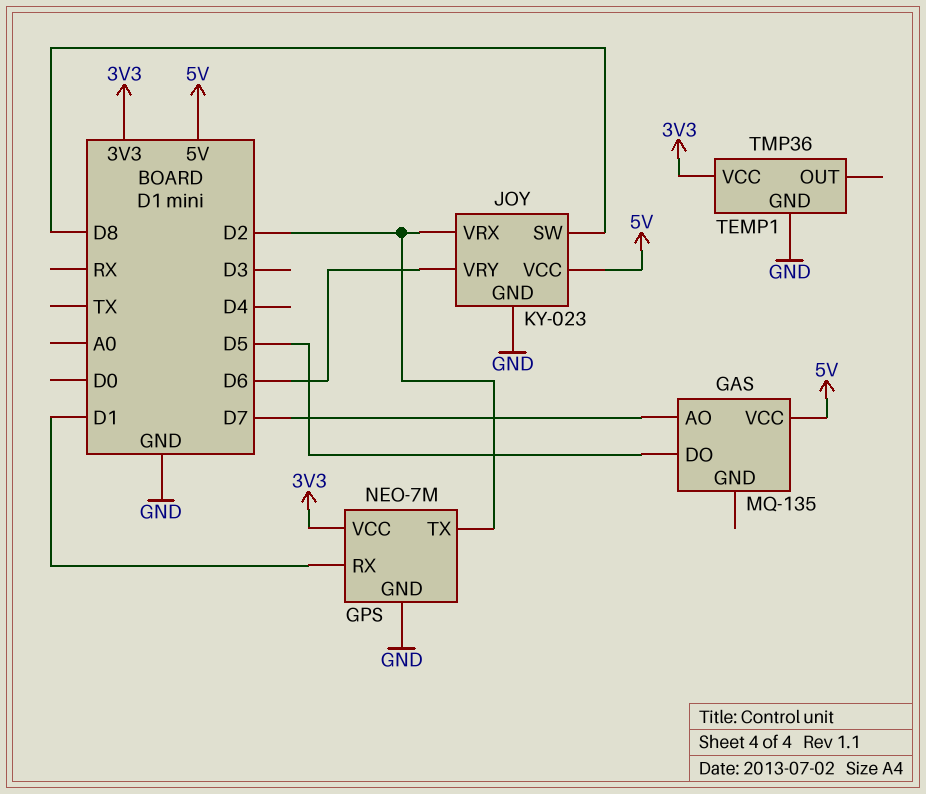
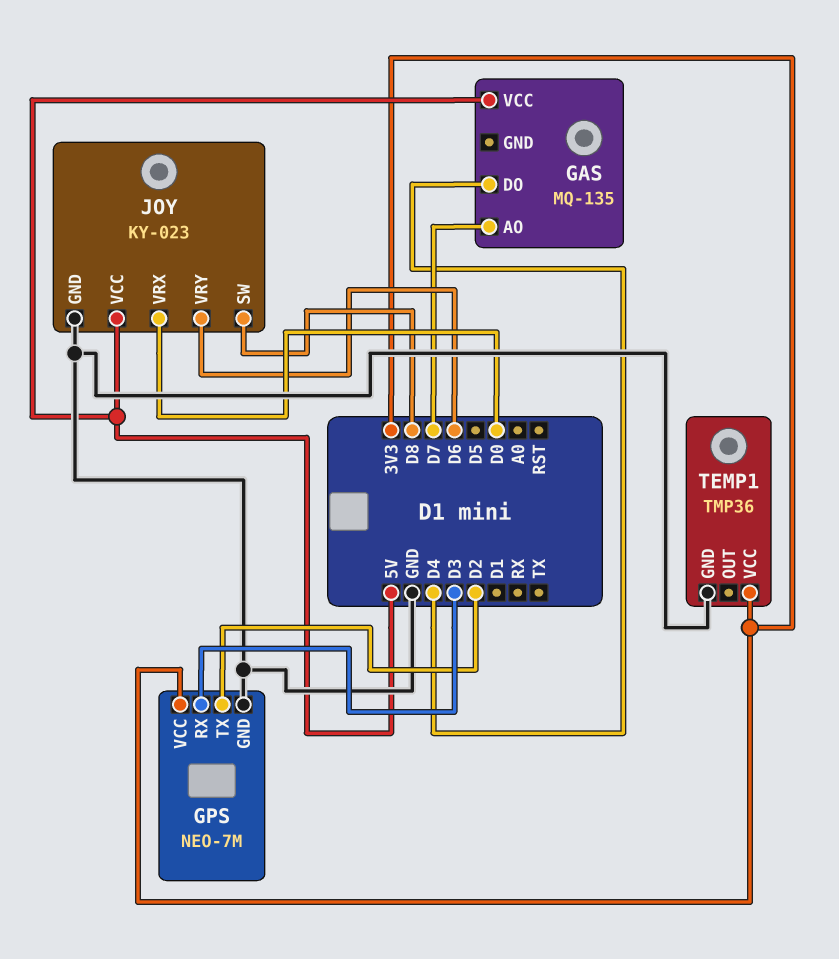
GAS pin DO: D5 -> D4
GPS pin RX: D1 -> D3
JOY pin VRX: D2 -> D0

